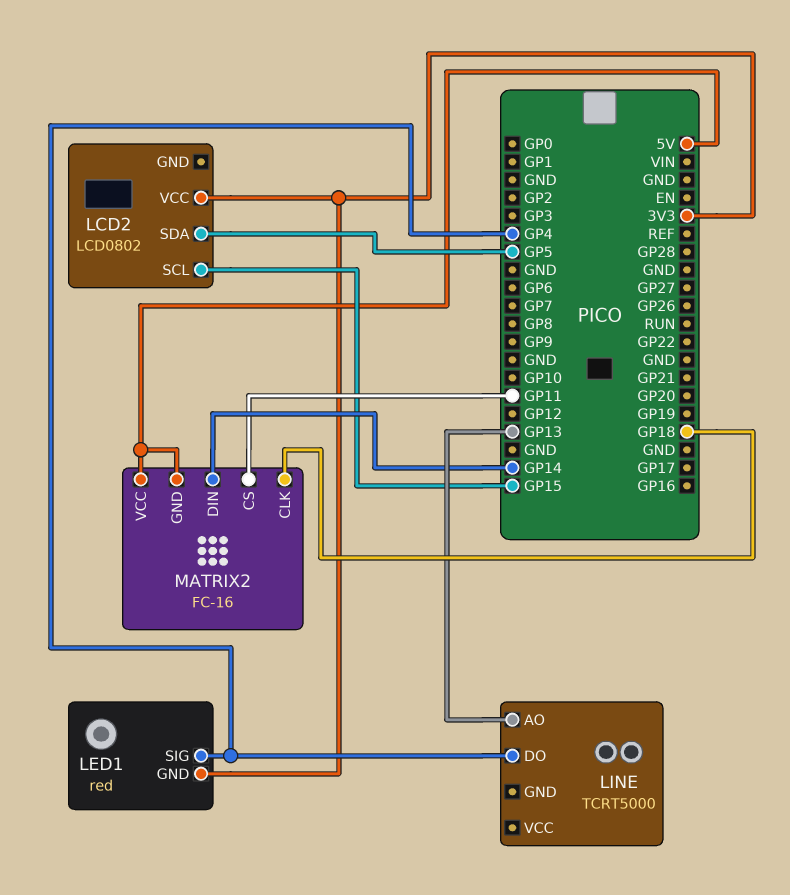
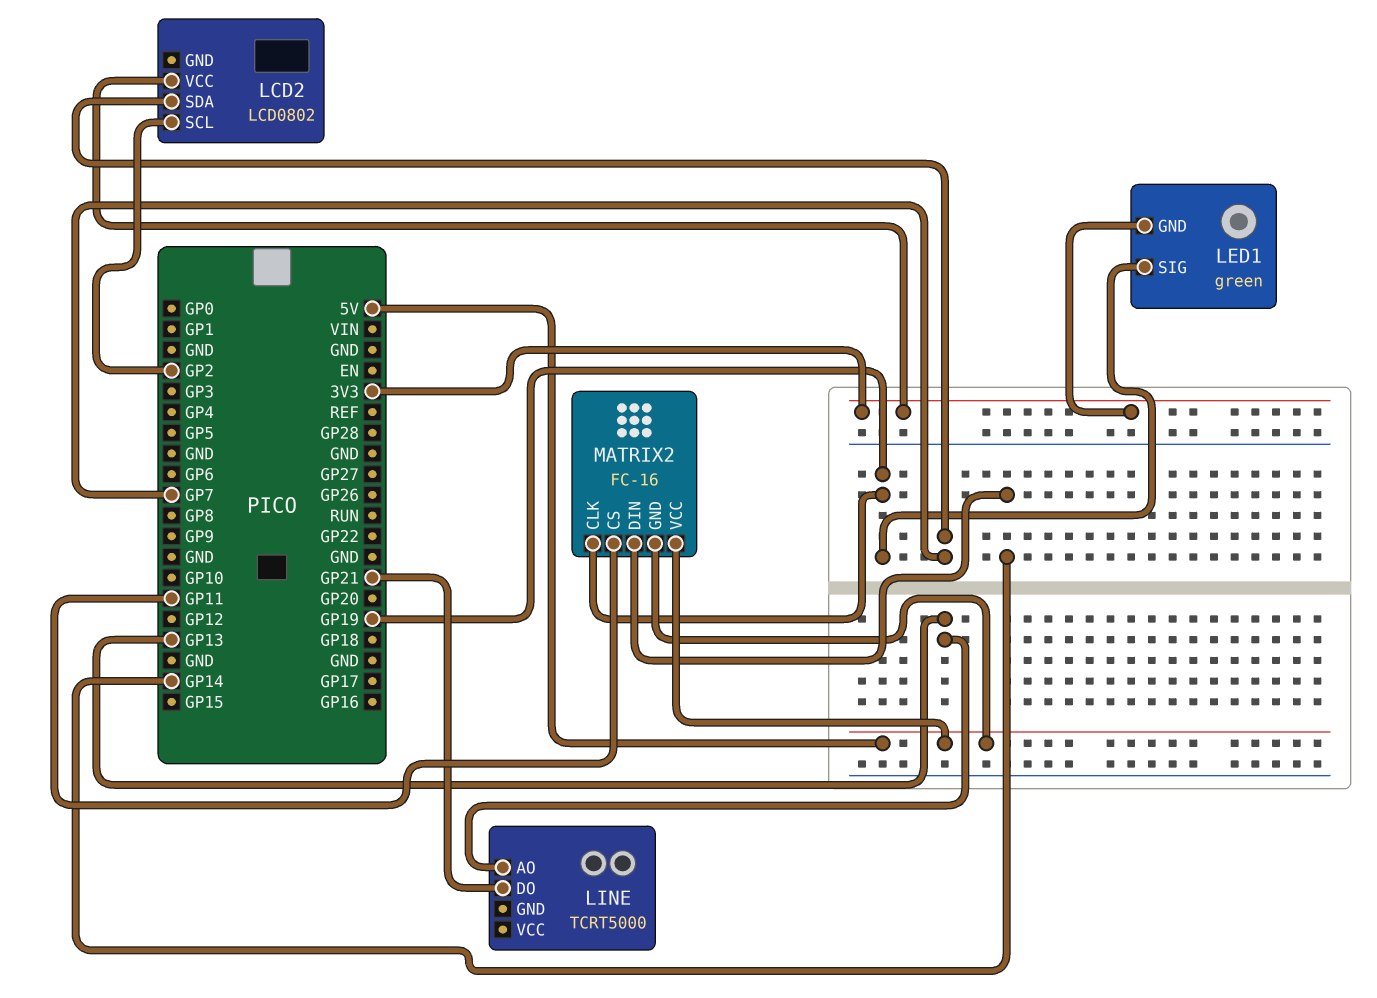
LCD2 pin SCL: GP15 -> GP2
LCD2 pin SDA: GP5 -> GP7
LED1: red -> green
LED1 pin SIG: GP4 -> GP19
LINE pin DO: GP4 -> GP21
MATRIX2 pin CLK: GP18 -> GP19

